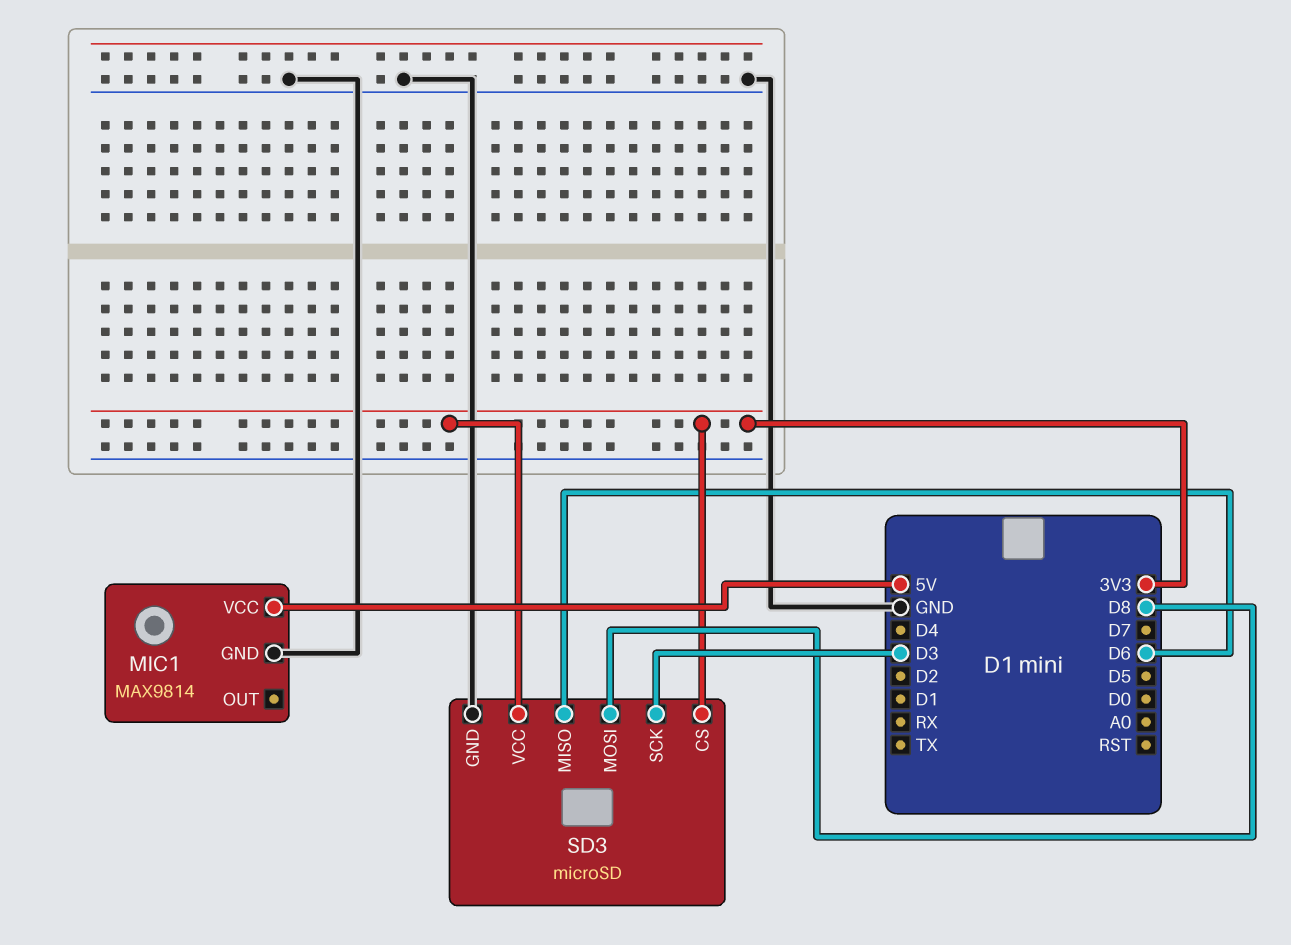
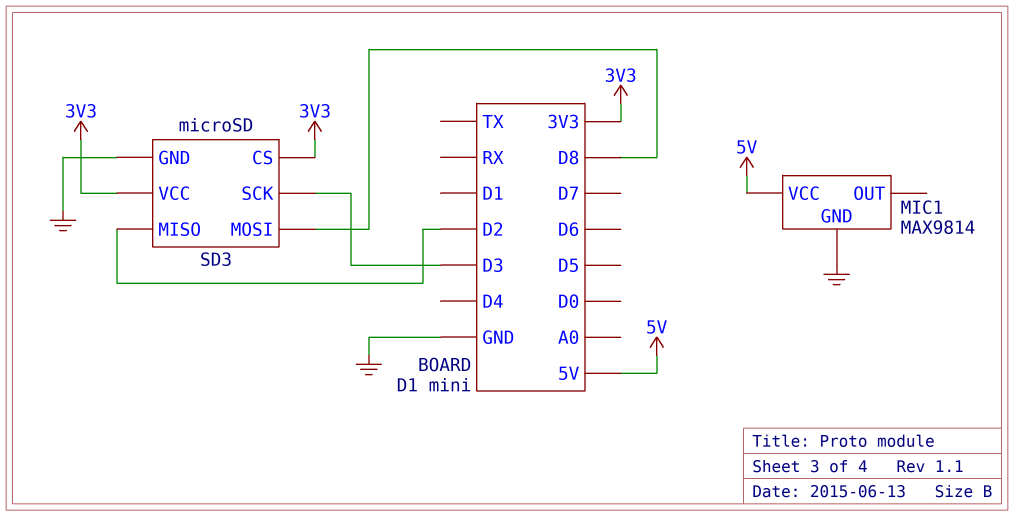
SD3 pin MISO: D6 -> D2

